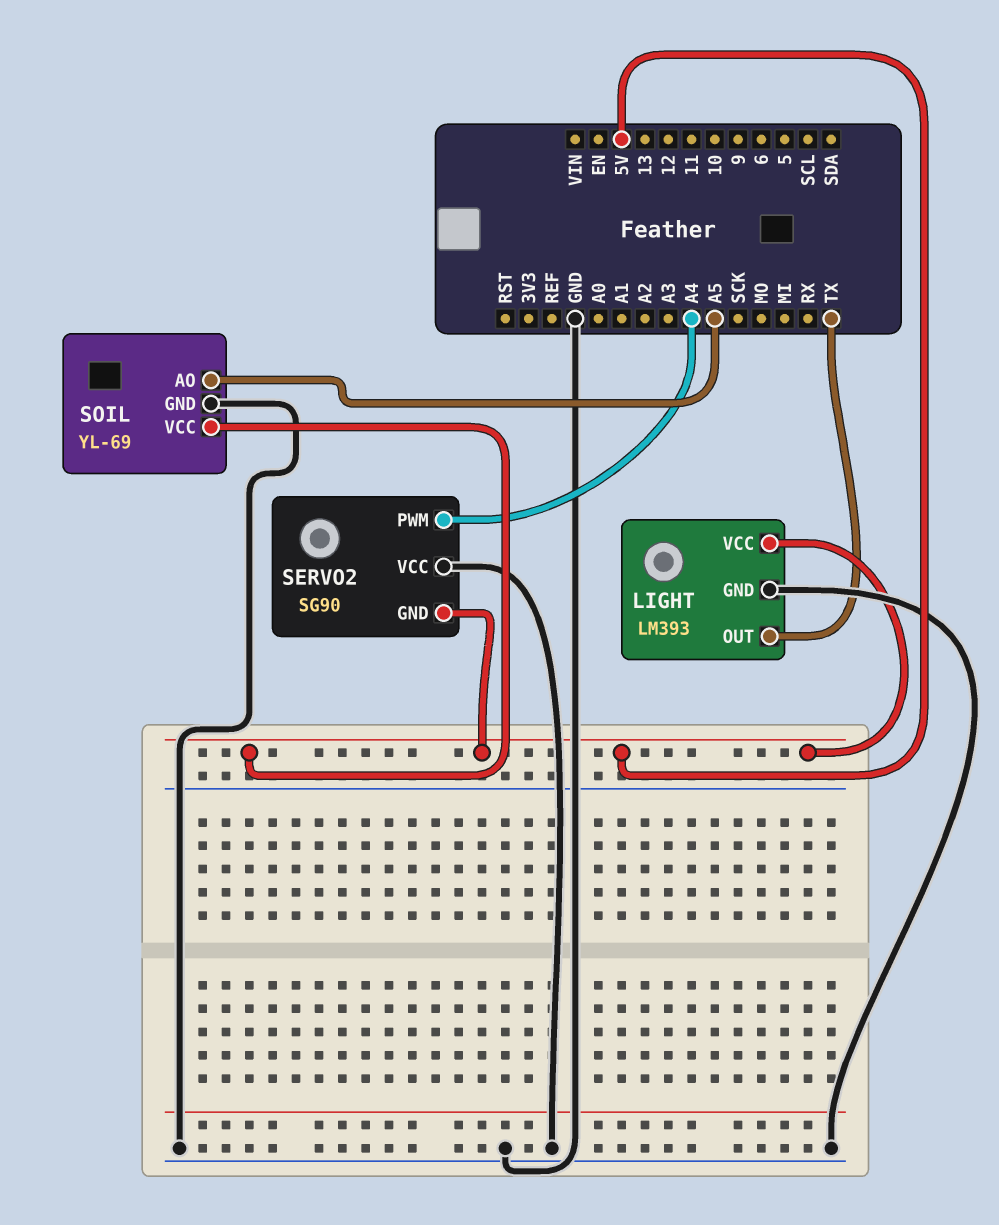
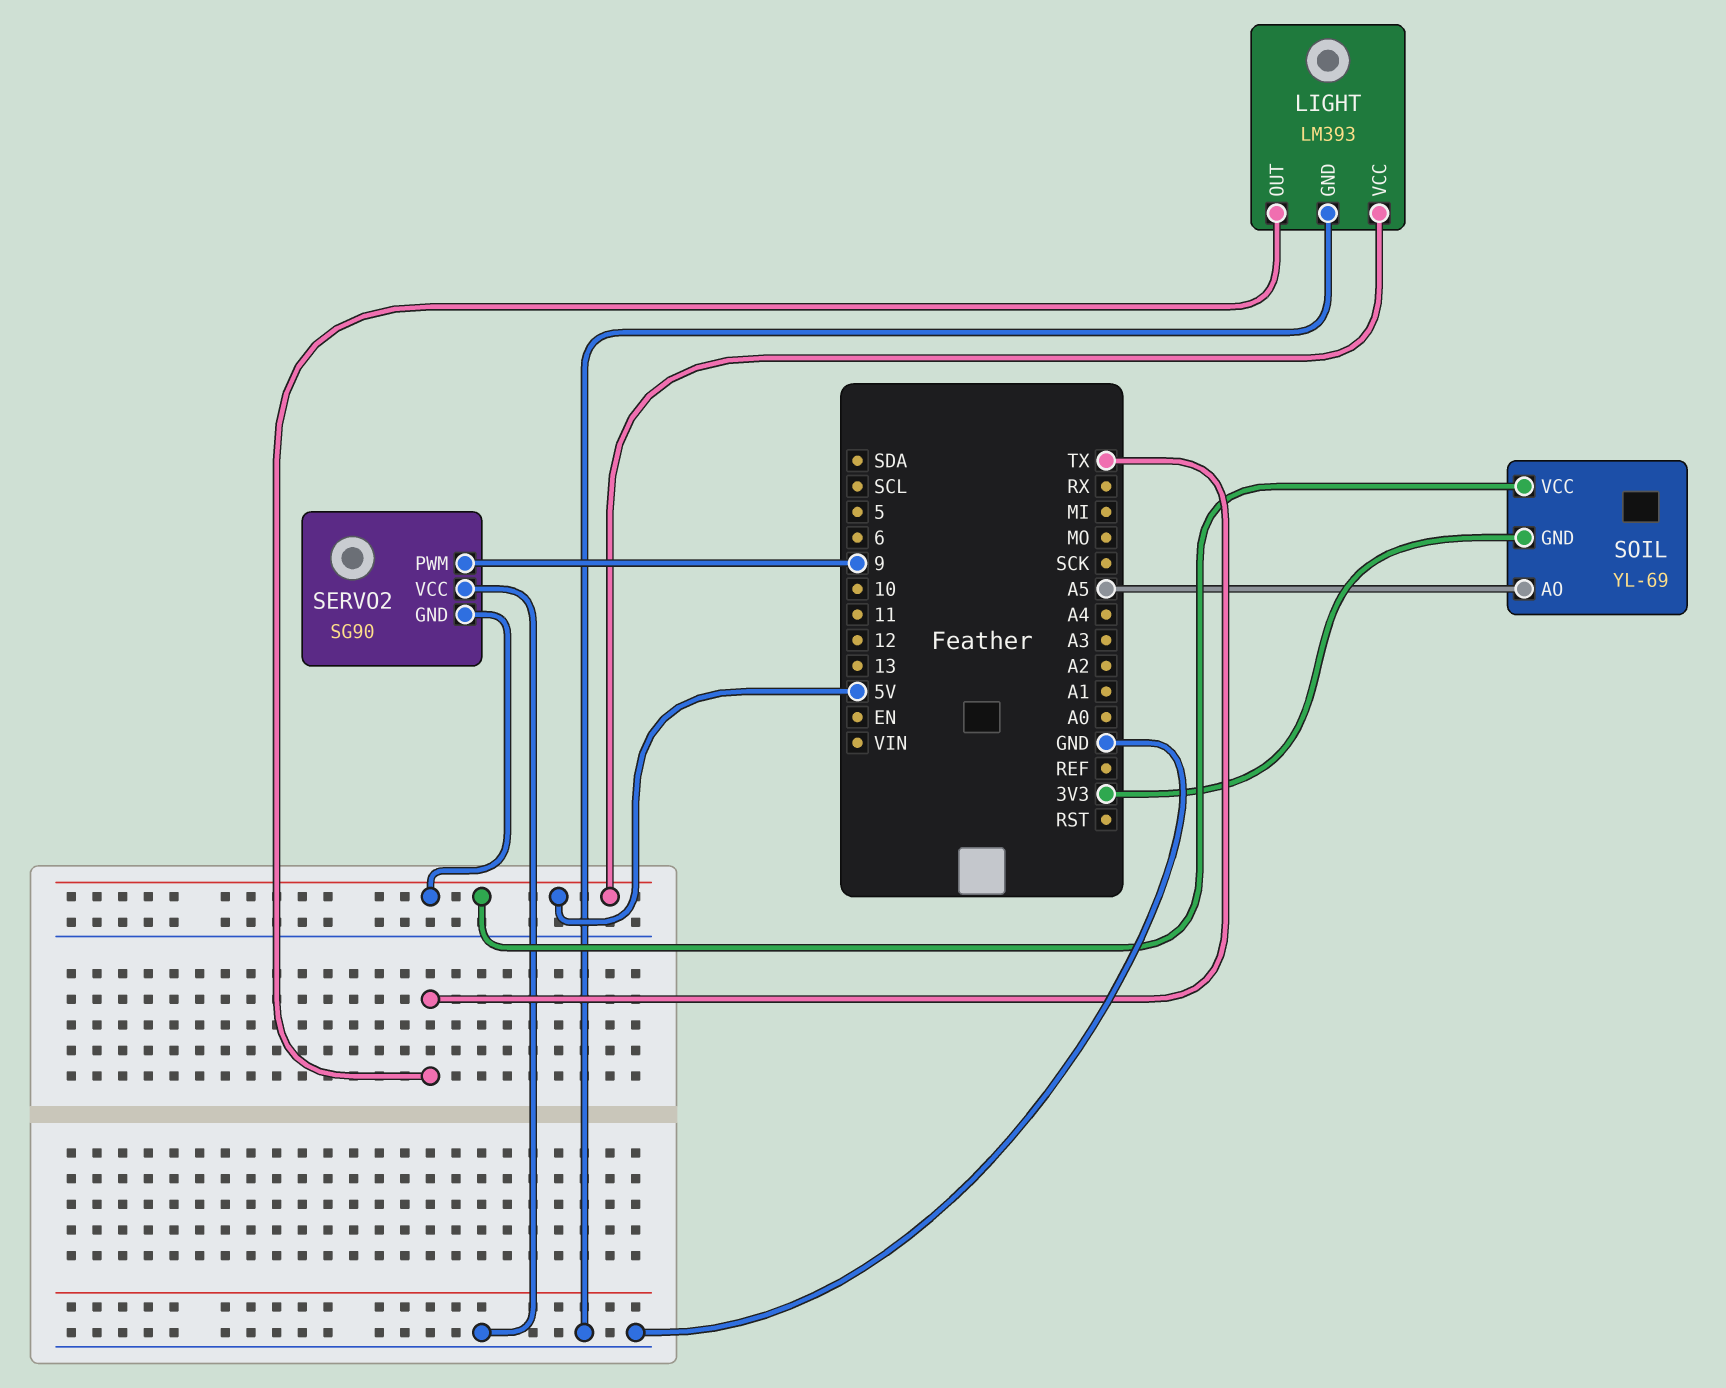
SERVO2 pin PWM: A4 -> 9
SOIL pin GND: GND -> 3V3

